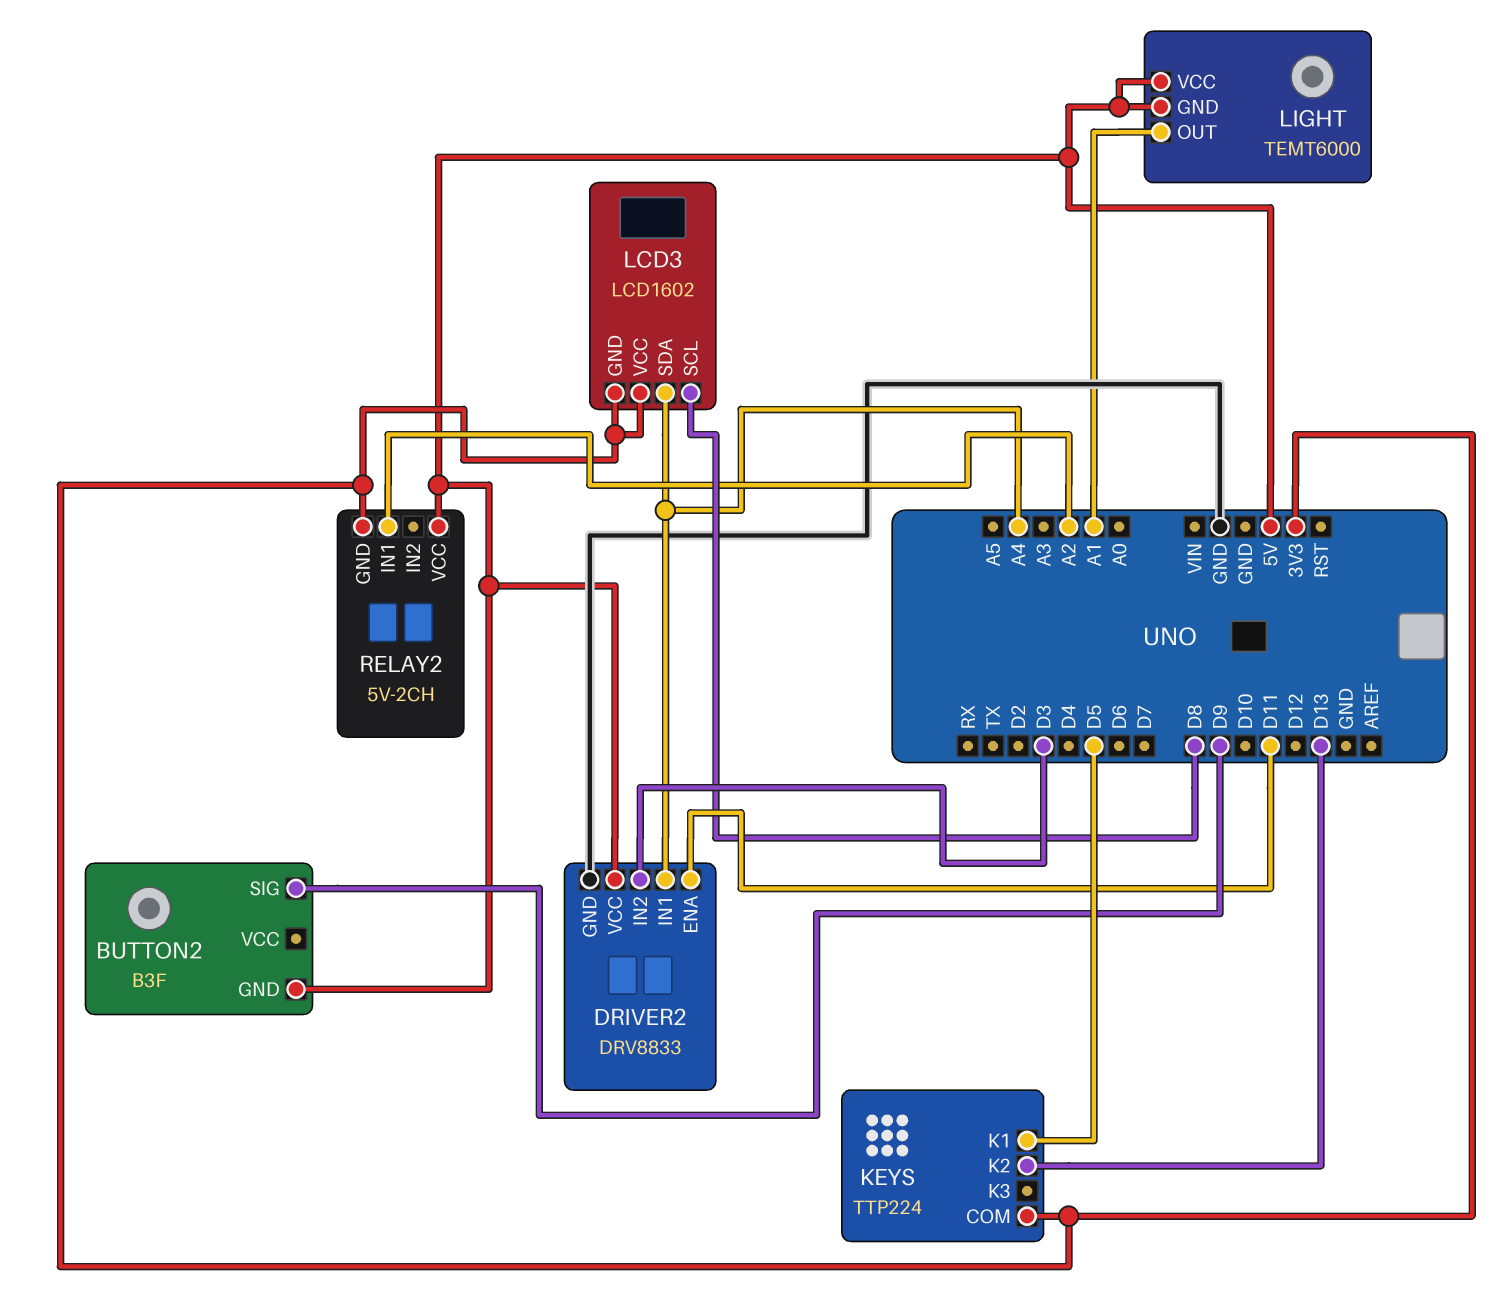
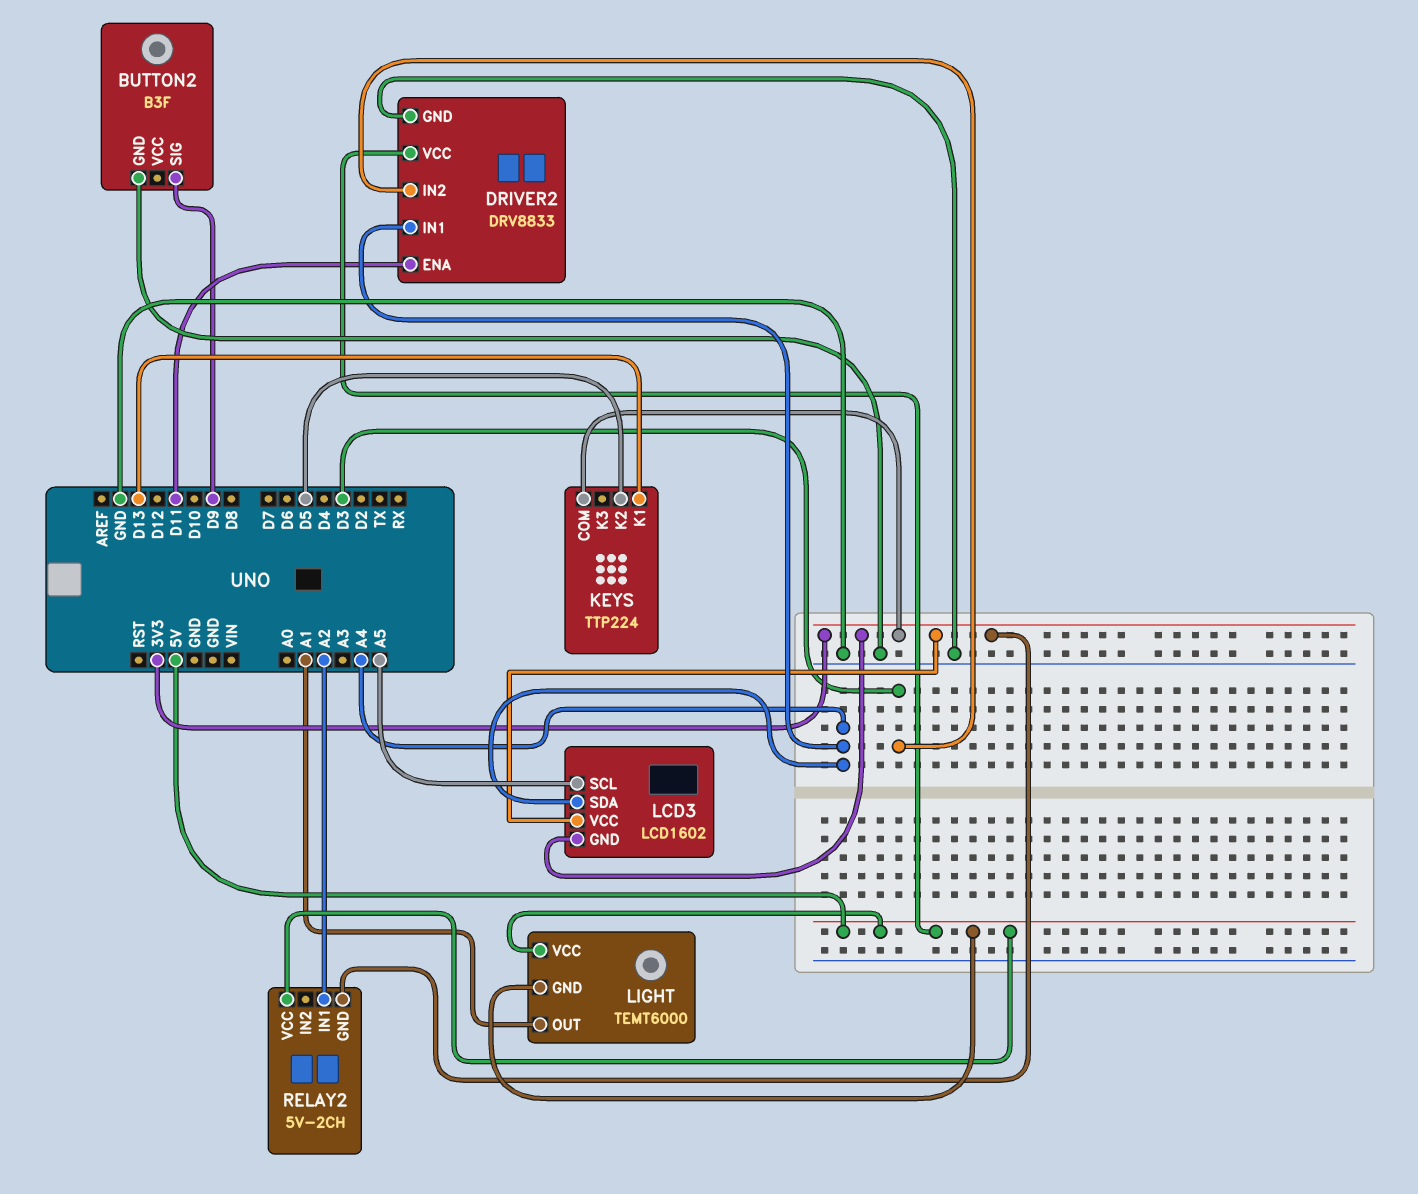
BUTTON2 pin GND: 5V -> GND
KEYS pin K1: D5 -> D13
KEYS pin K2: D13 -> D5
LCD3 pin SCL: D8 -> A5

